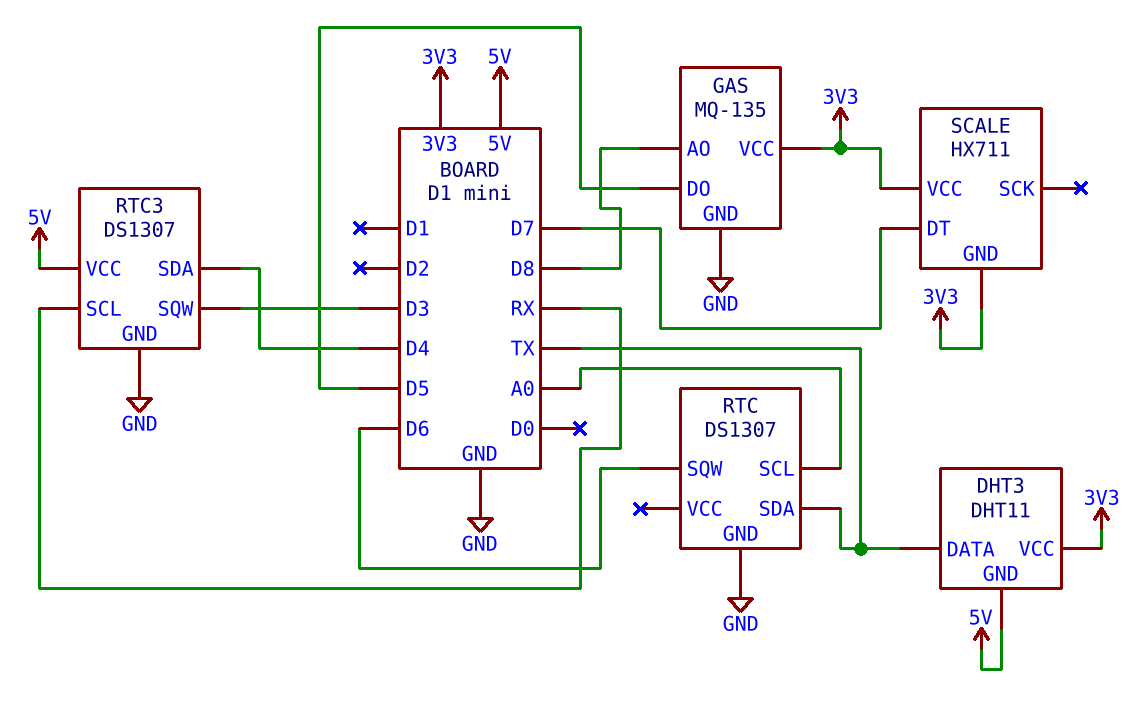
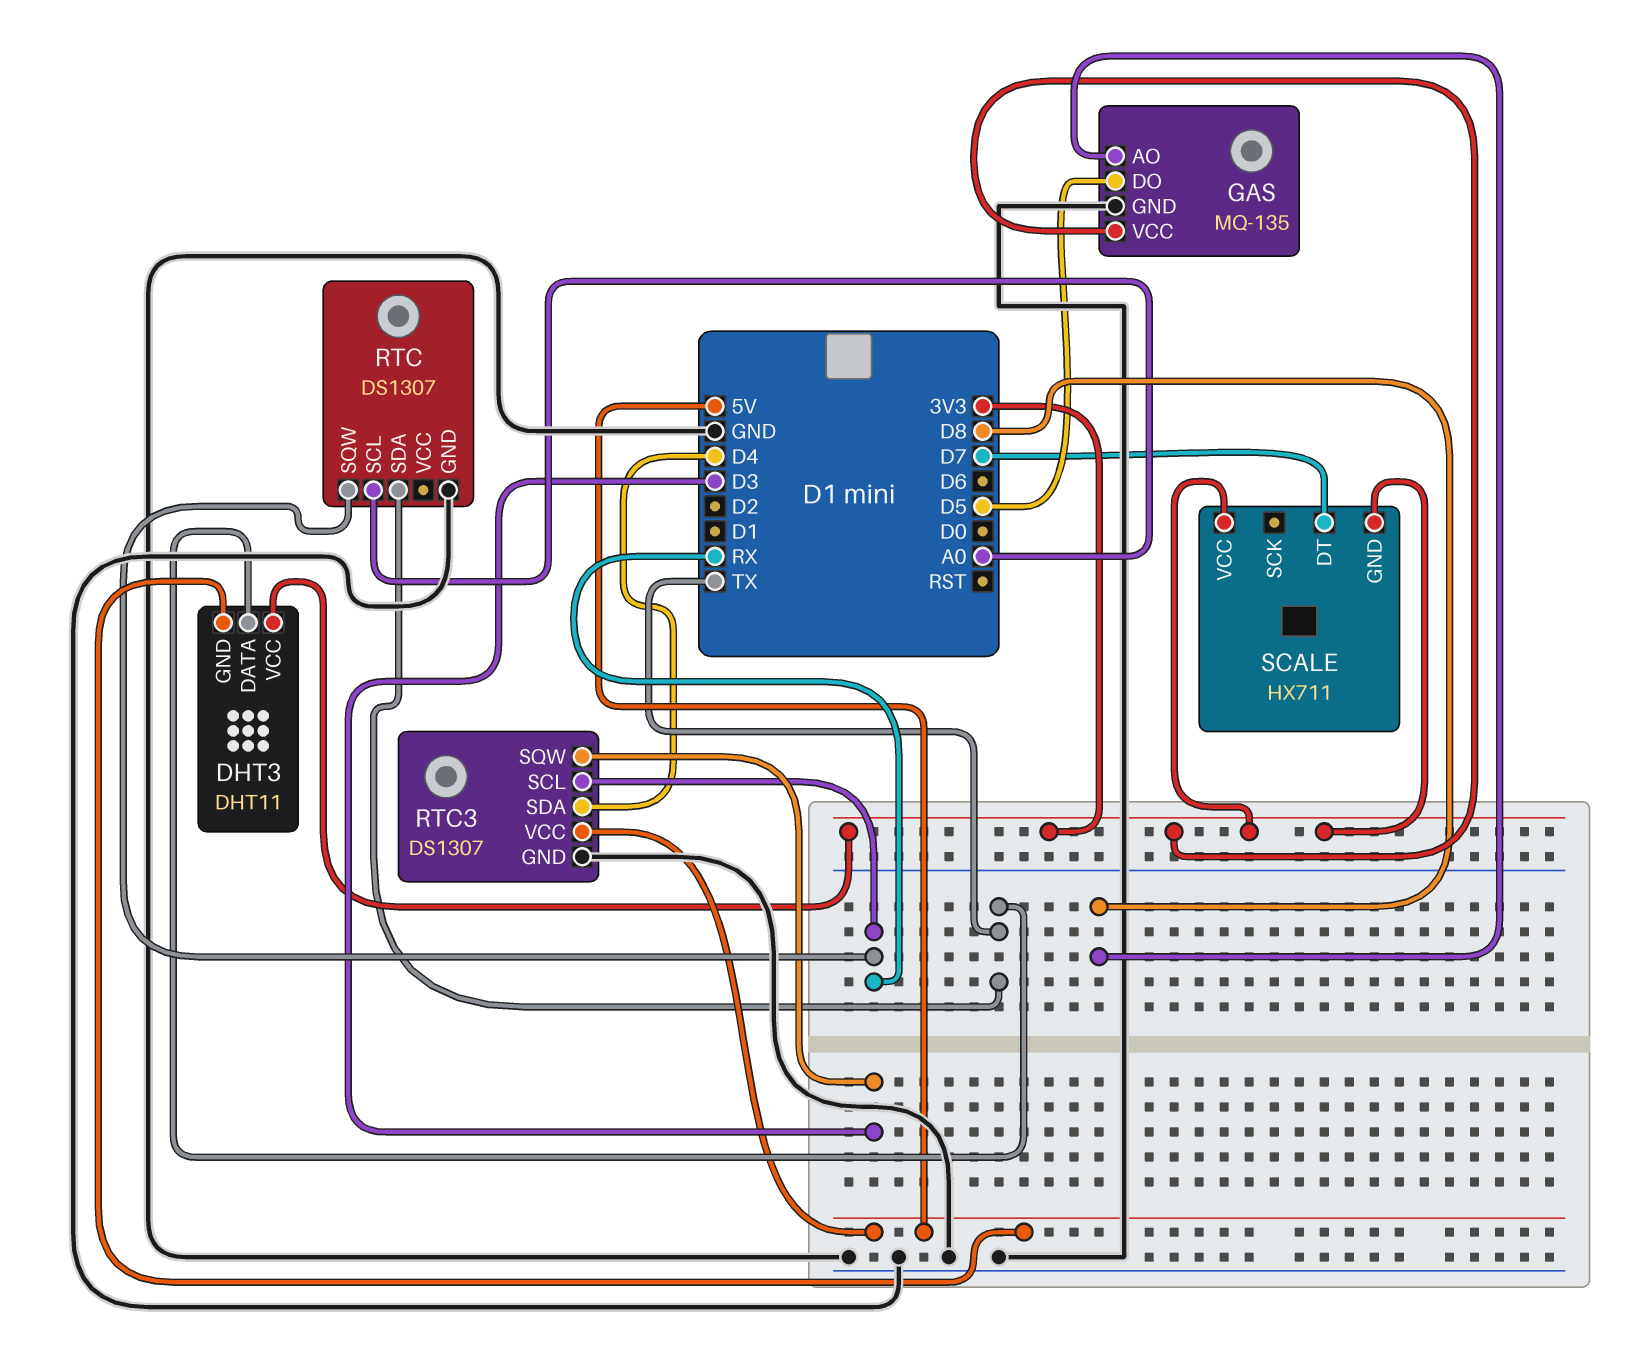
RTC pin SQW: D6 -> RX

